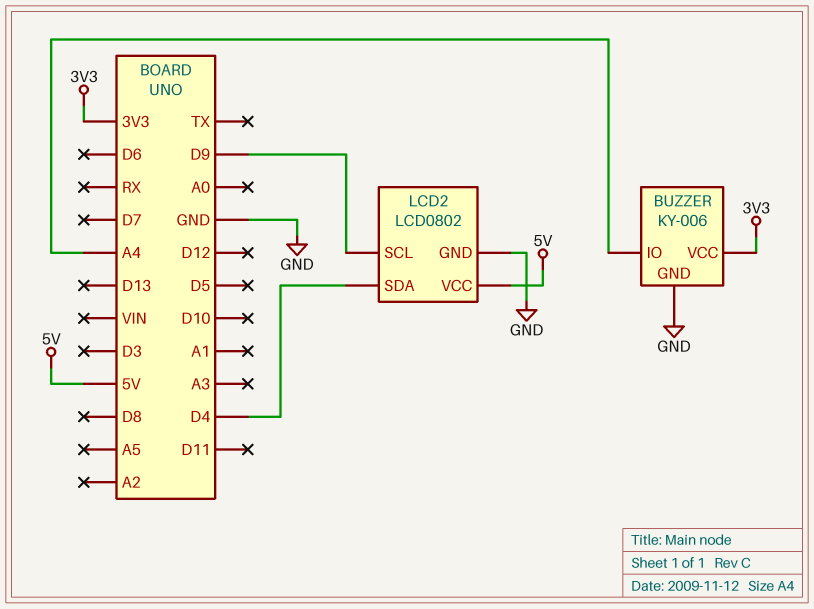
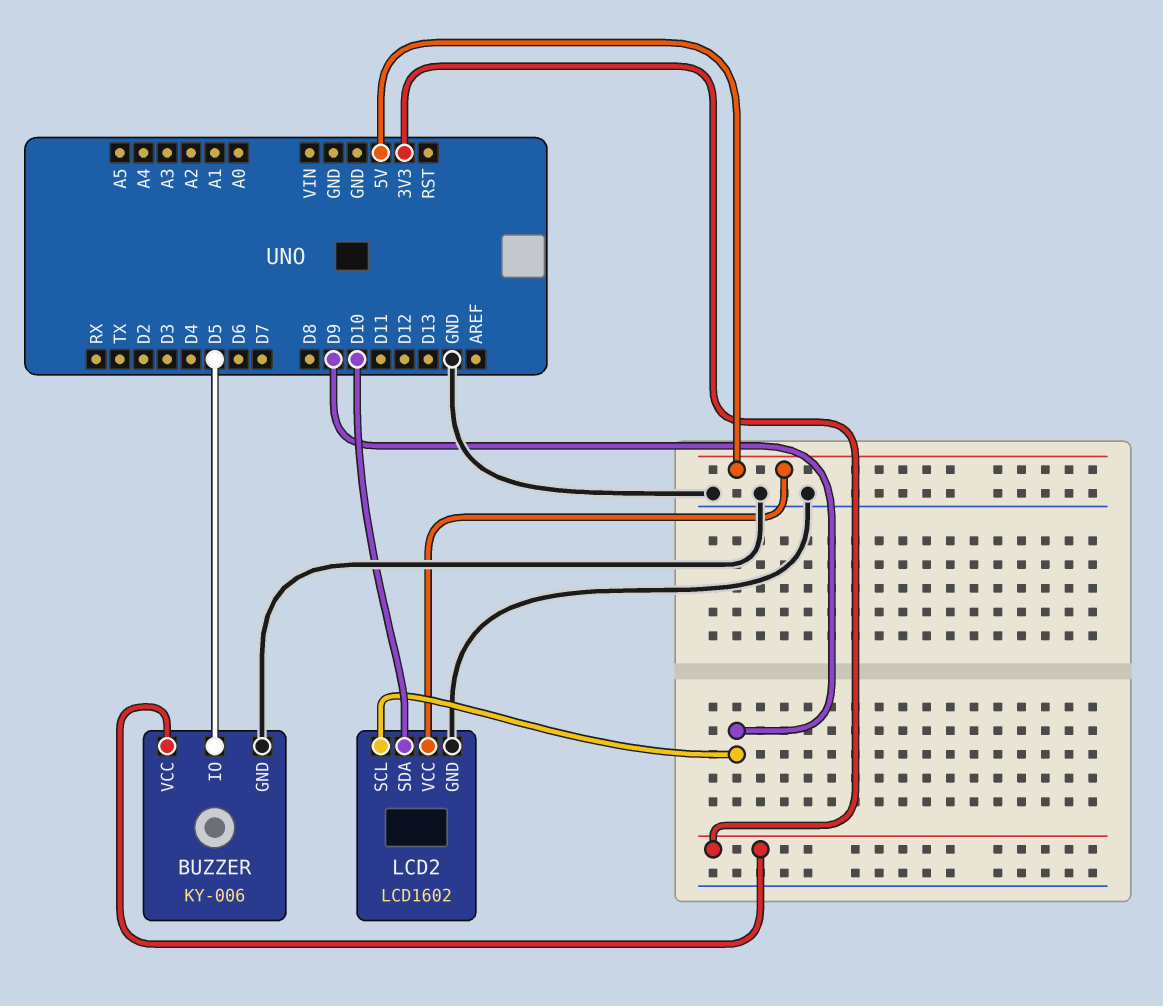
BUZZER pin IO: A4 -> D5
LCD2: LCD0802 -> LCD1602
LCD2 pin SDA: D4 -> D10

